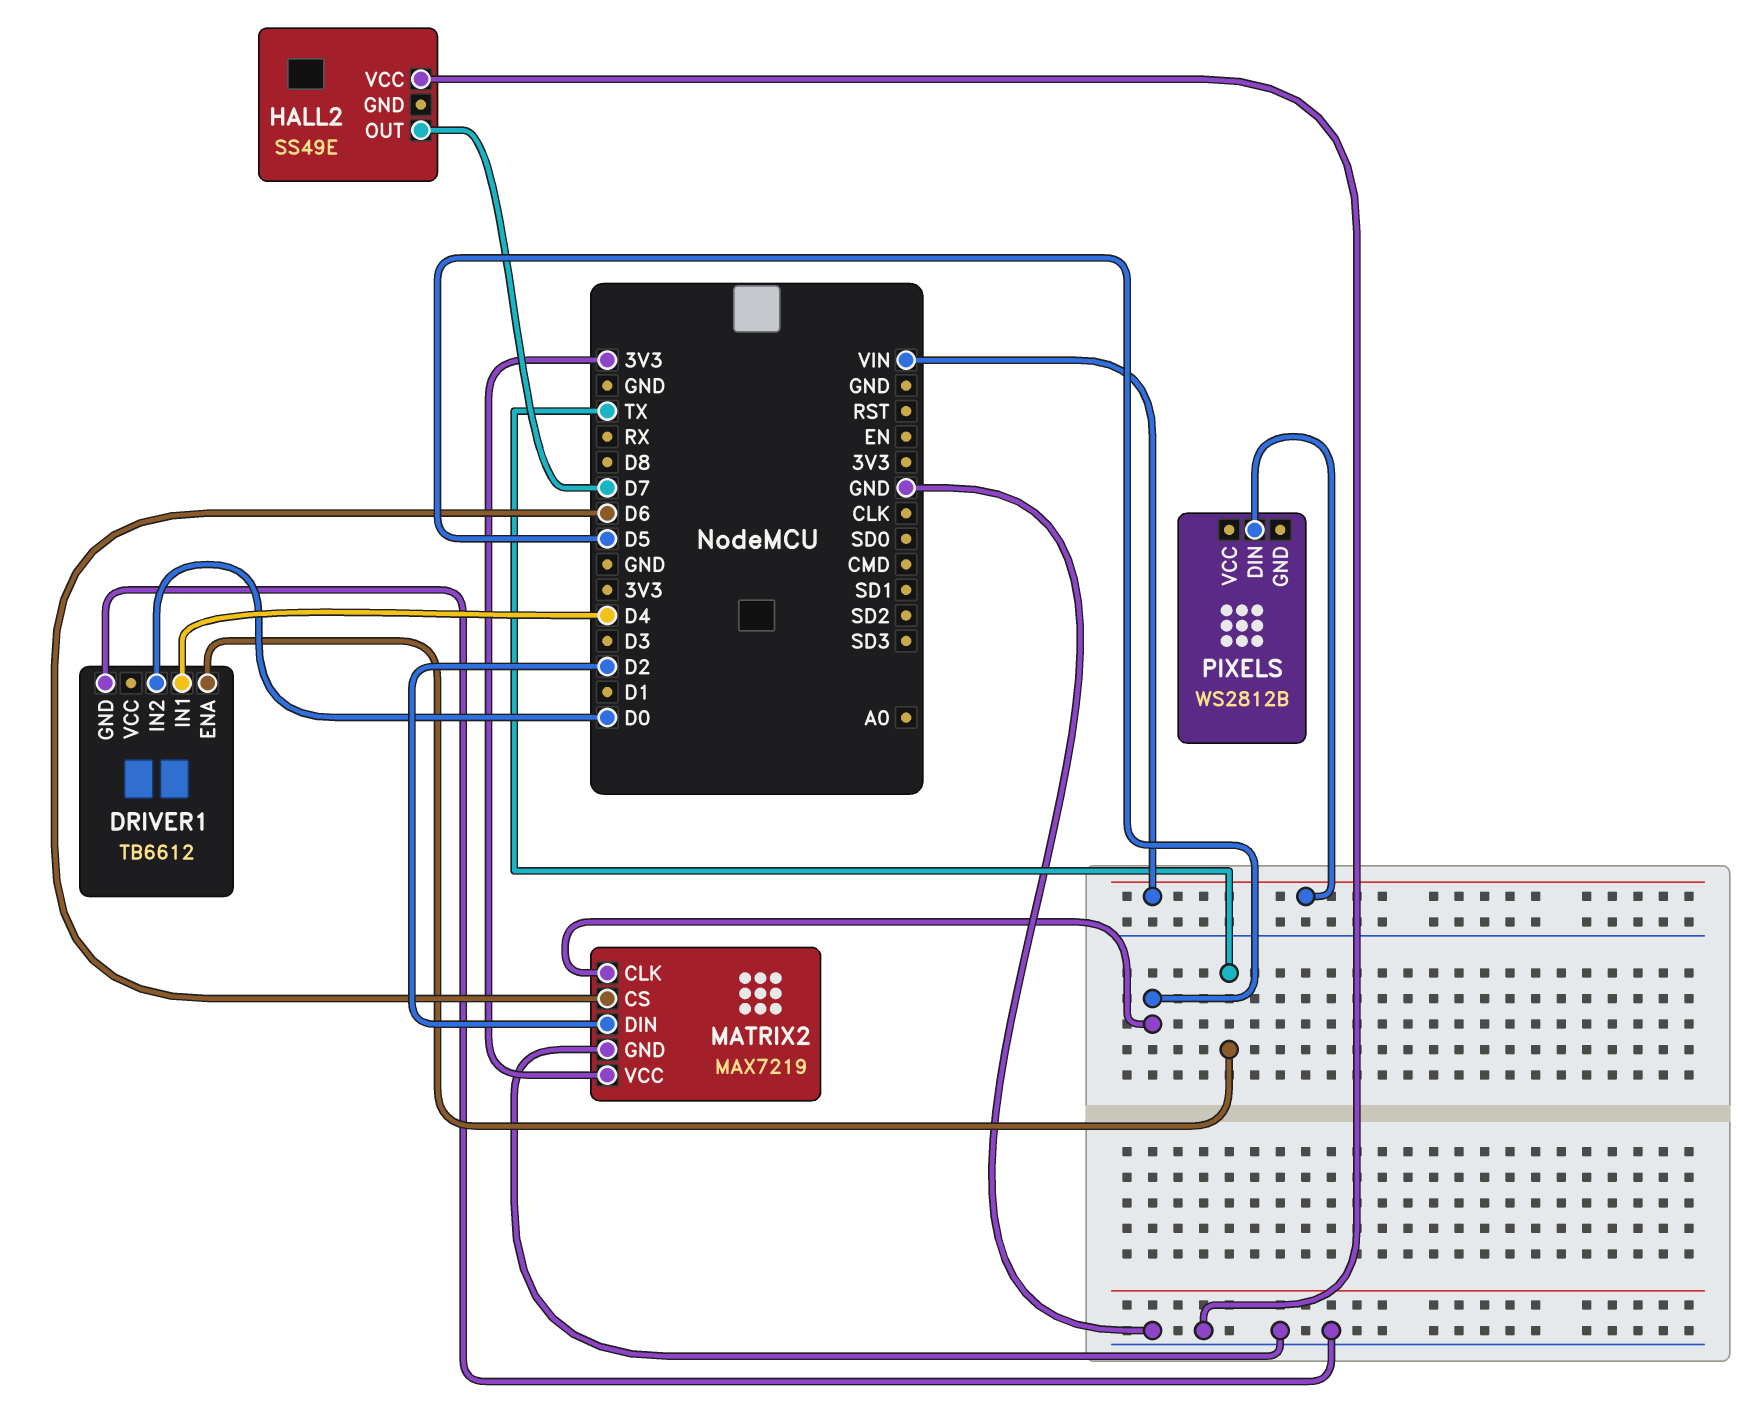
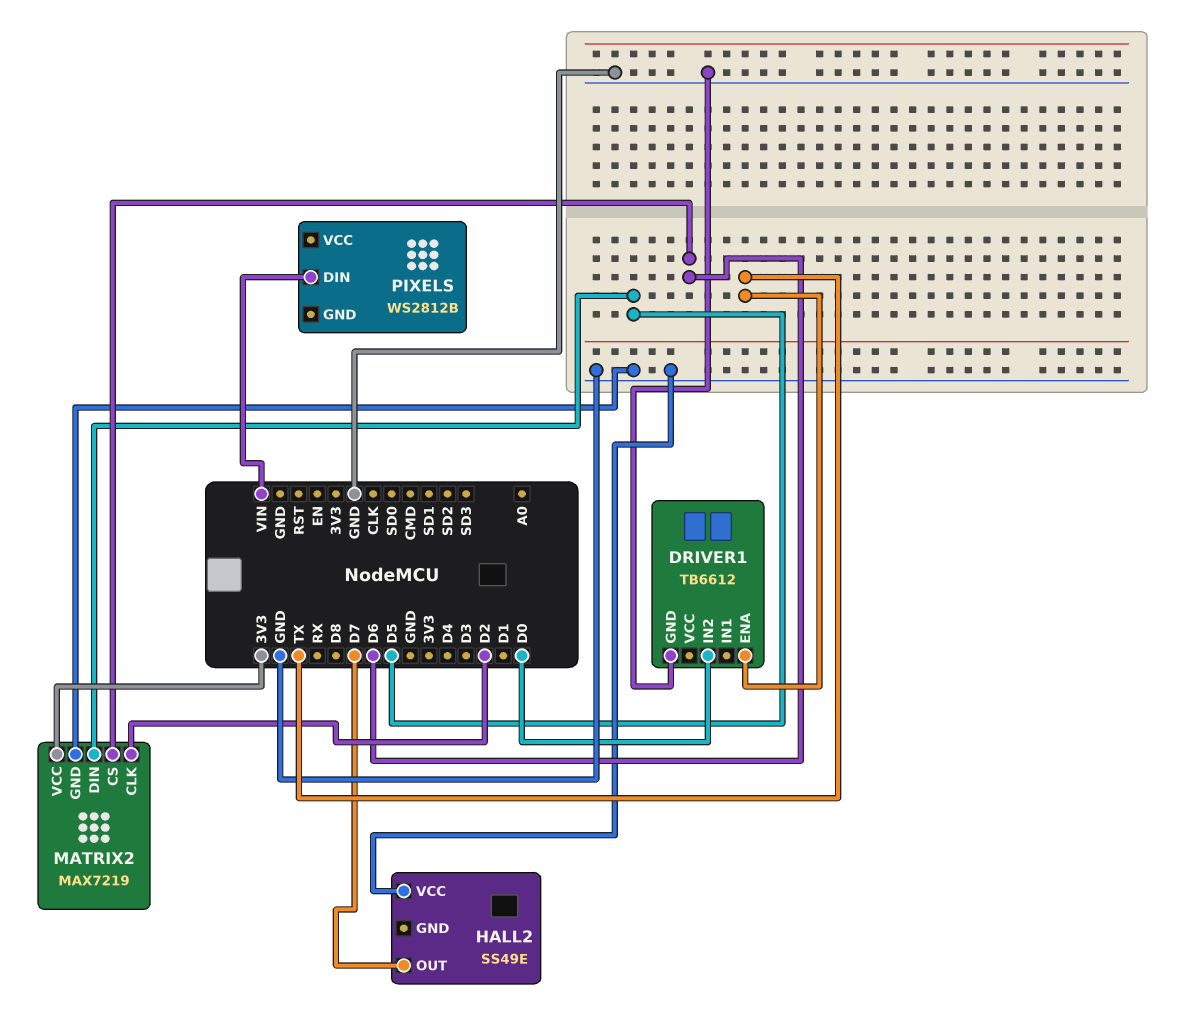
DRIVER1 pin IN1: D4 -> none
MATRIX2 pin CLK: D5 -> D2
MATRIX2 pin DIN: D2 -> D5

